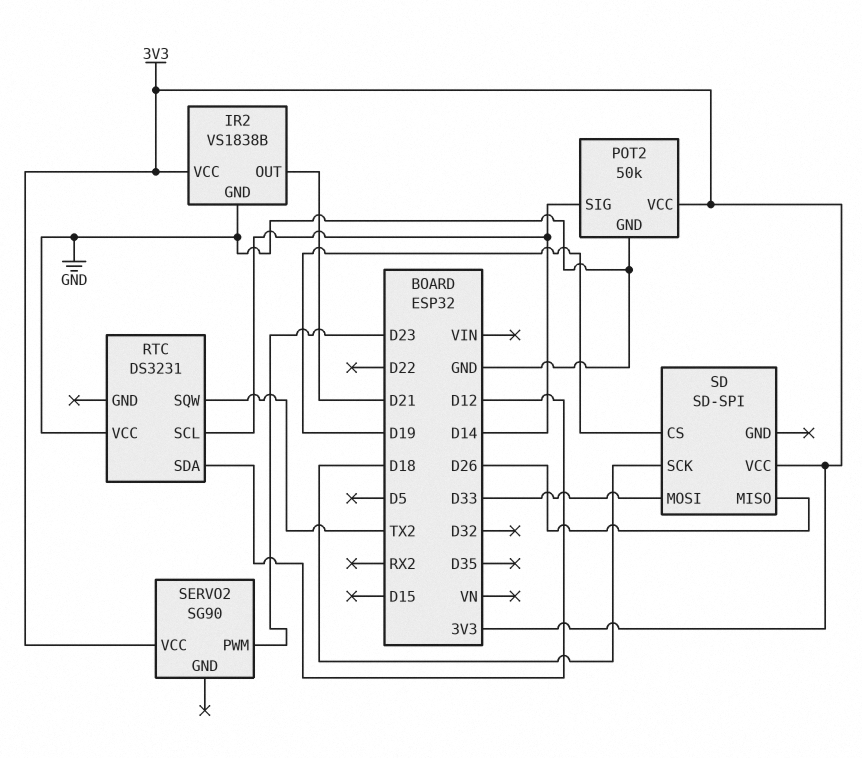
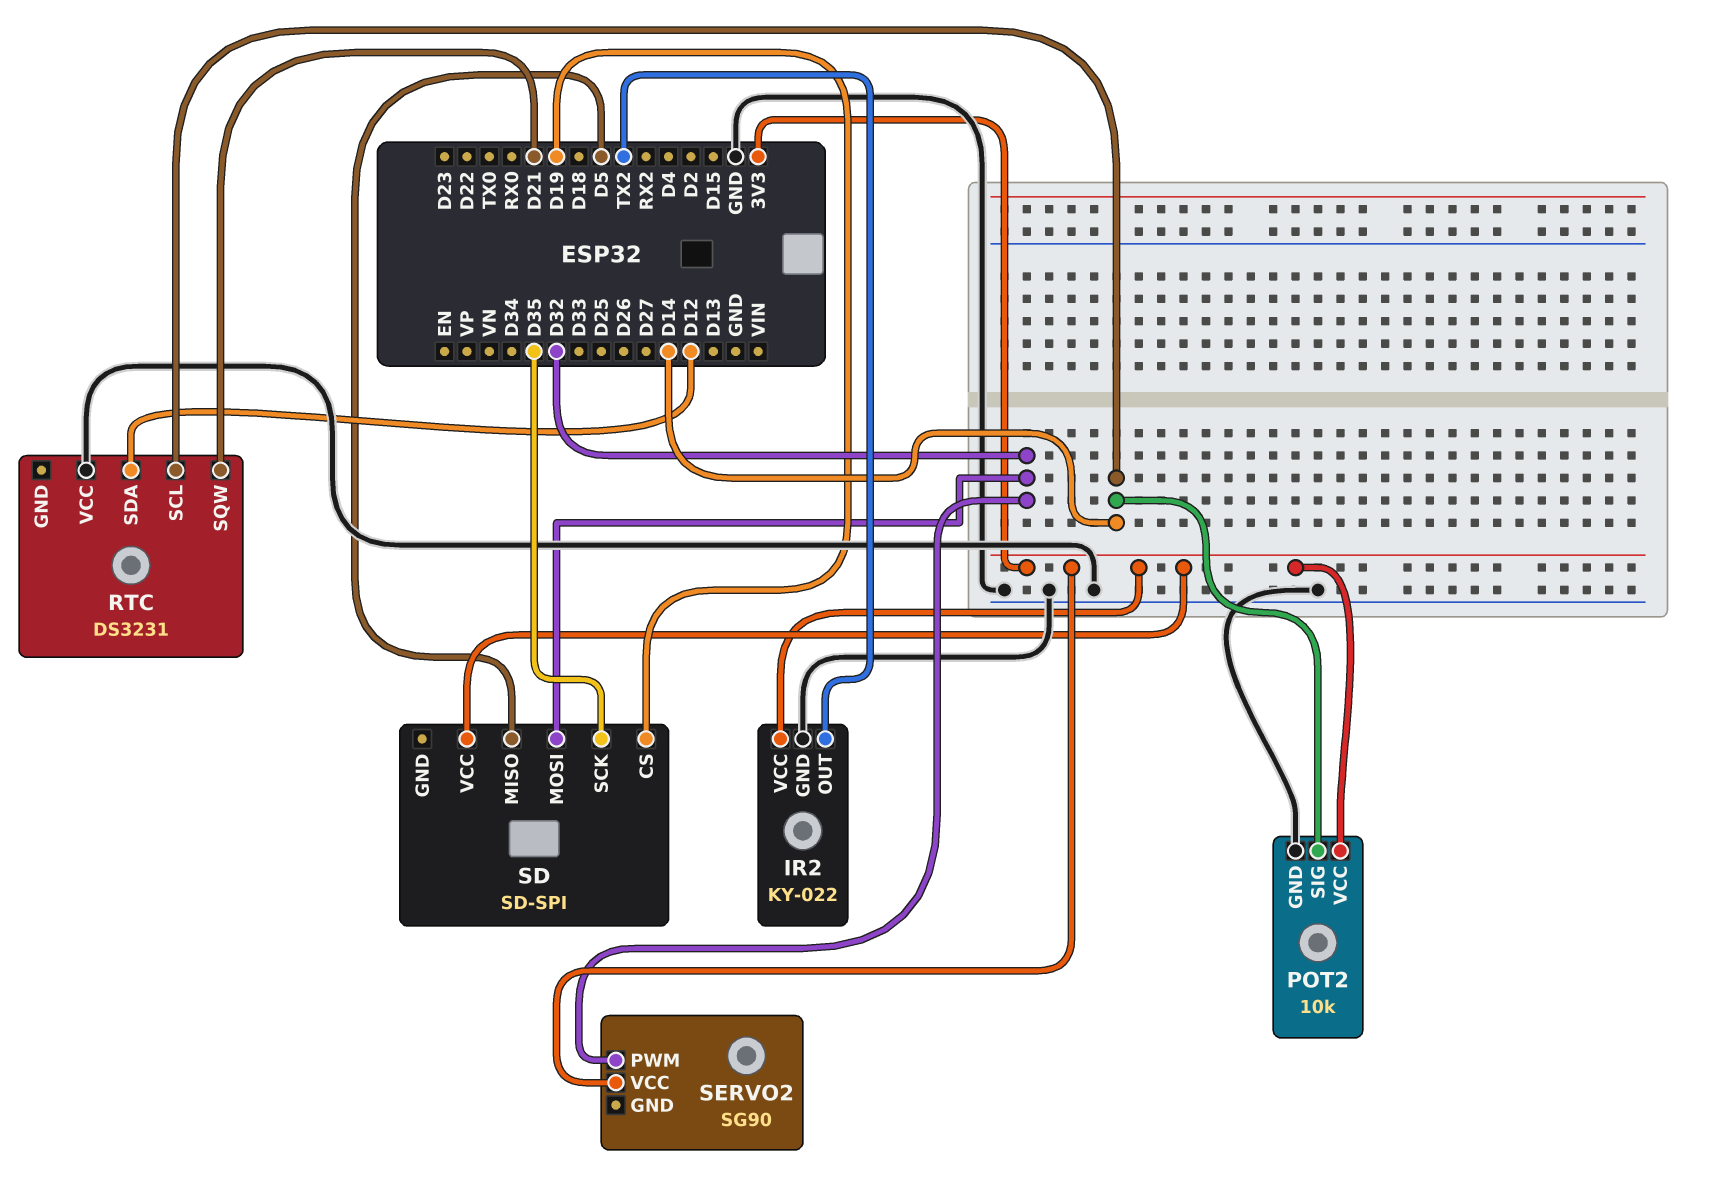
IR2: VS1838B -> KY-022
IR2 pin OUT: D21 -> TX2
POT2: 50k -> 10k
RTC pin SQW: TX2 -> D21
SD pin MISO: D26 -> D5
SD pin MOSI: D33 -> D32
SD pin SCK: D18 -> D35
SERVO2 pin PWM: D23 -> D32

